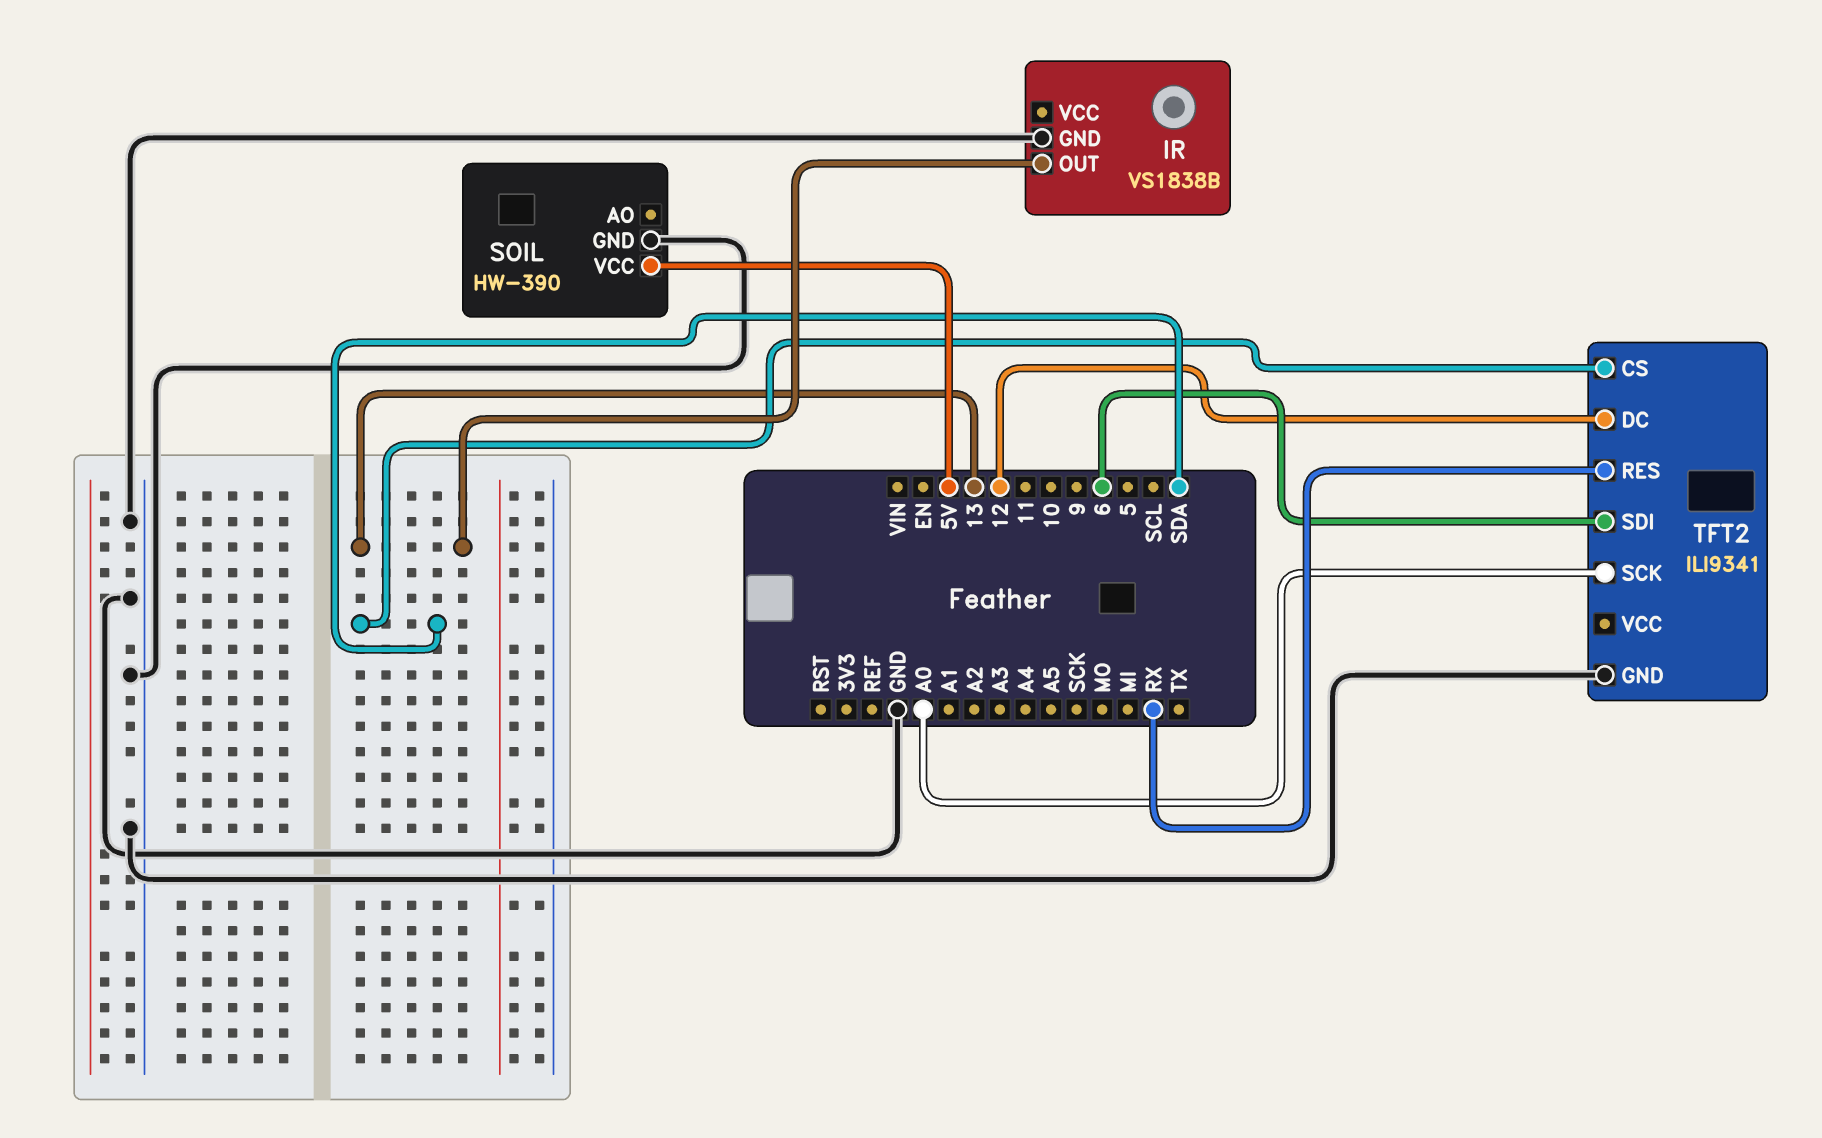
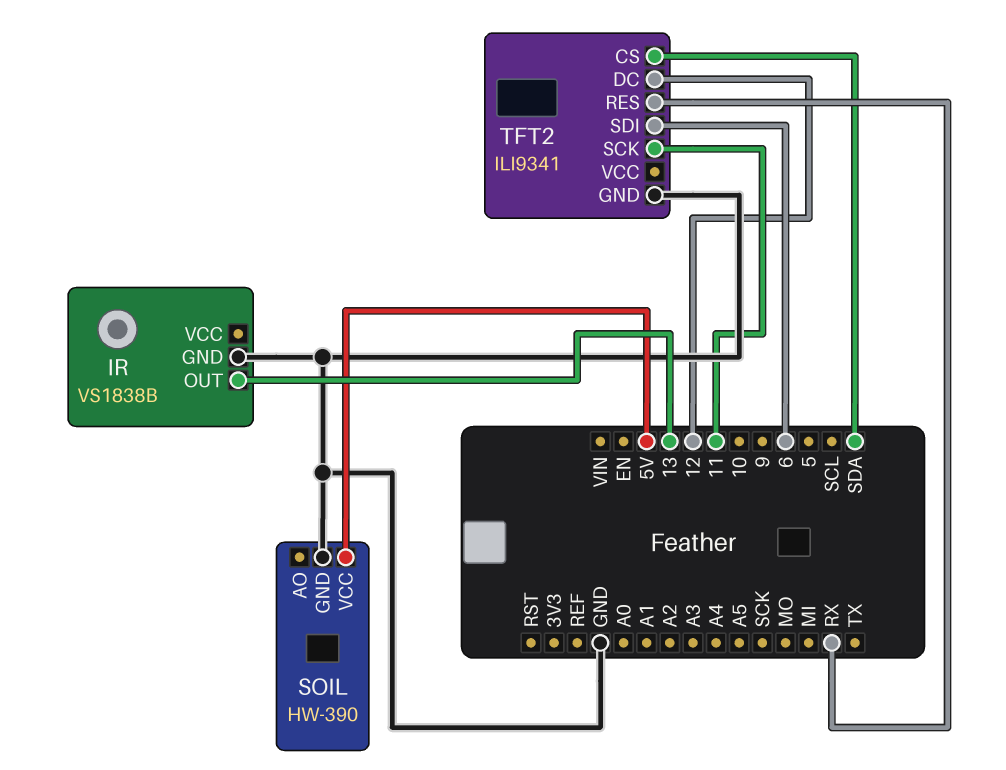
TFT2 pin SCK: A0 -> 11

